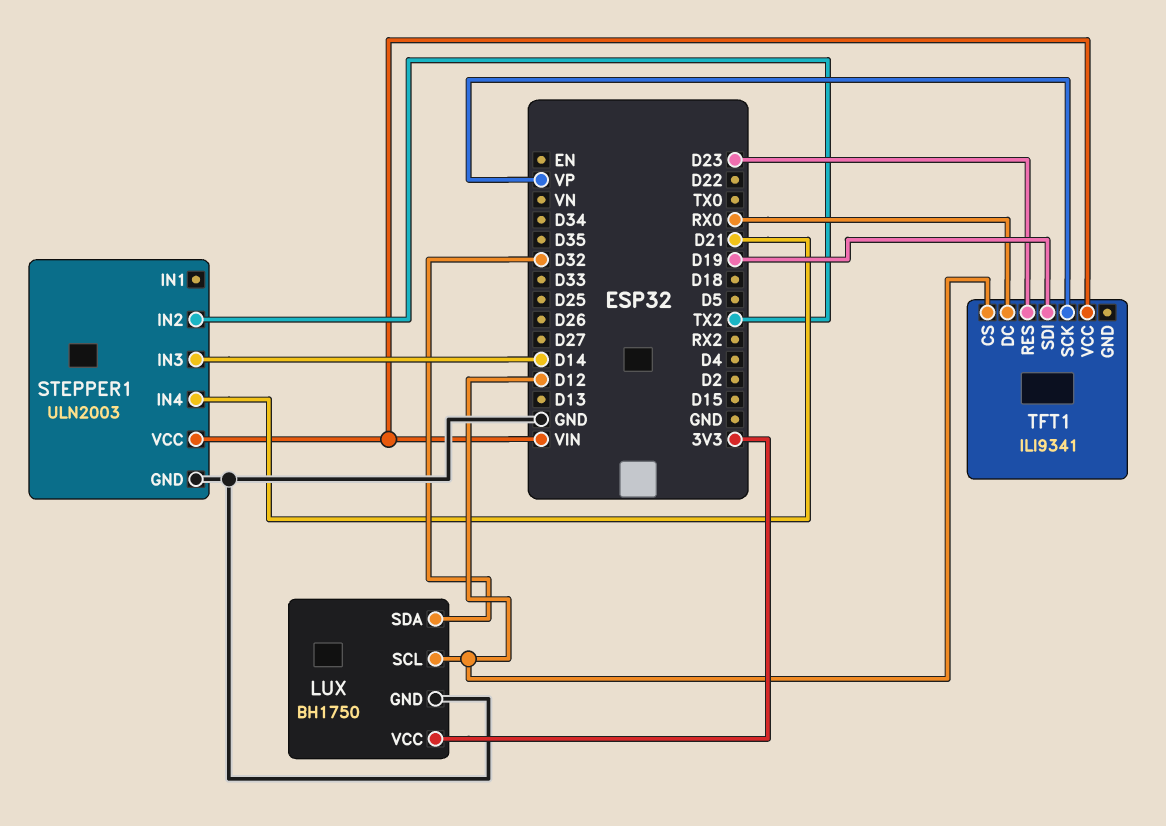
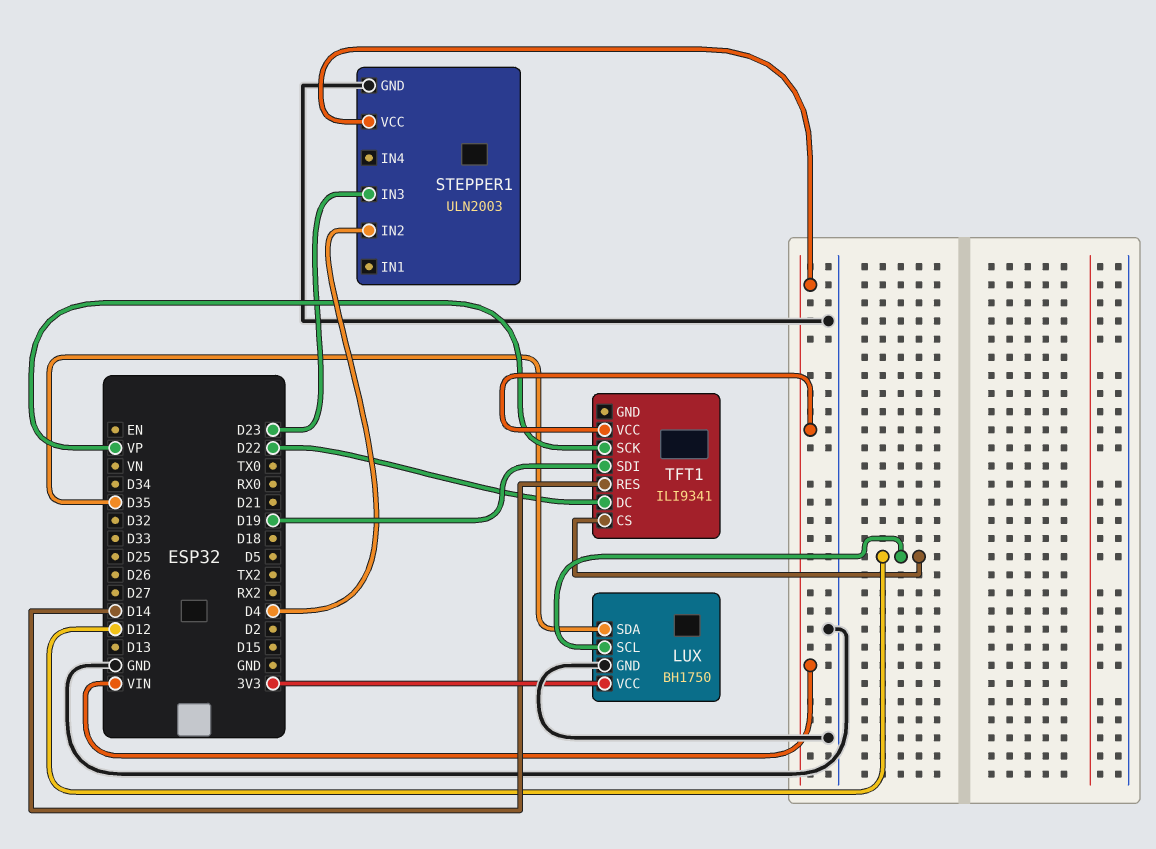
LUX pin SDA: D32 -> D35
STEPPER1 pin IN2: TX2 -> D4
STEPPER1 pin IN3: D14 -> D23
STEPPER1 pin IN4: D21 -> none
TFT1 pin DC: RX0 -> D22
TFT1 pin RES: D23 -> D14

